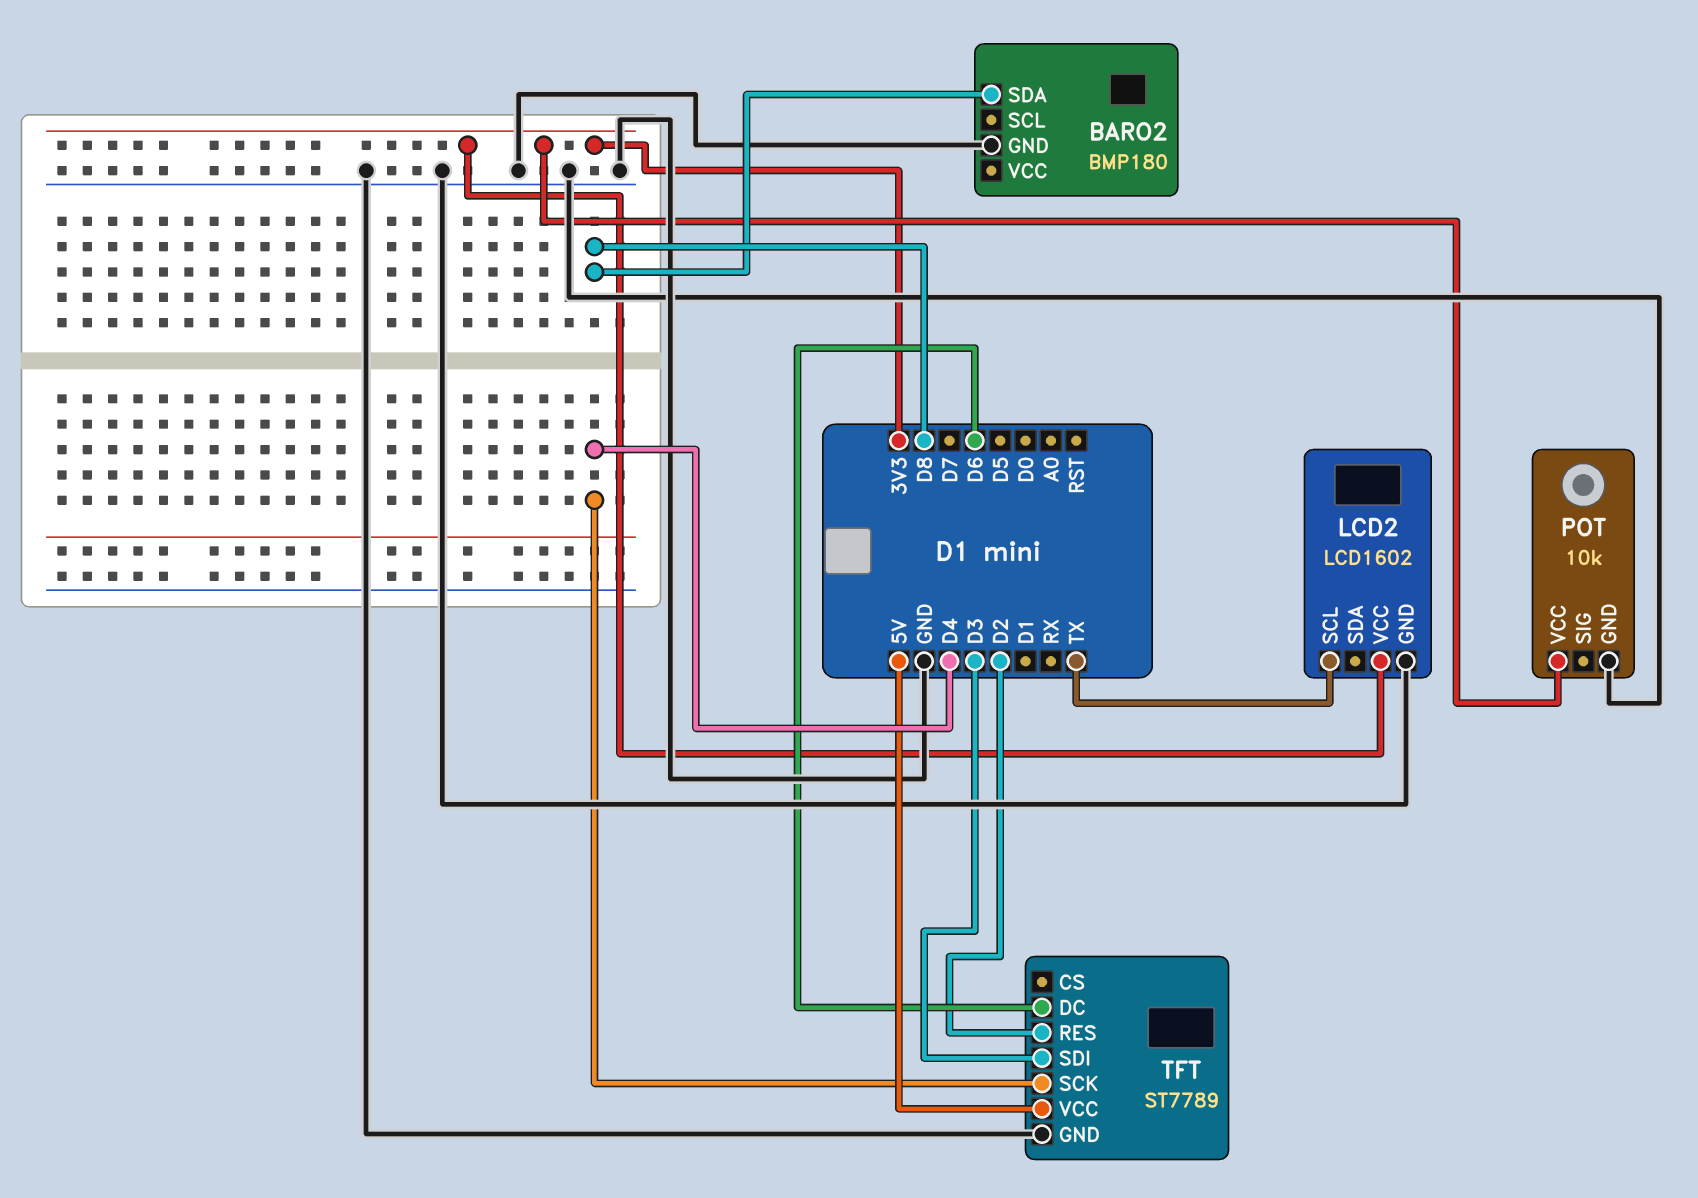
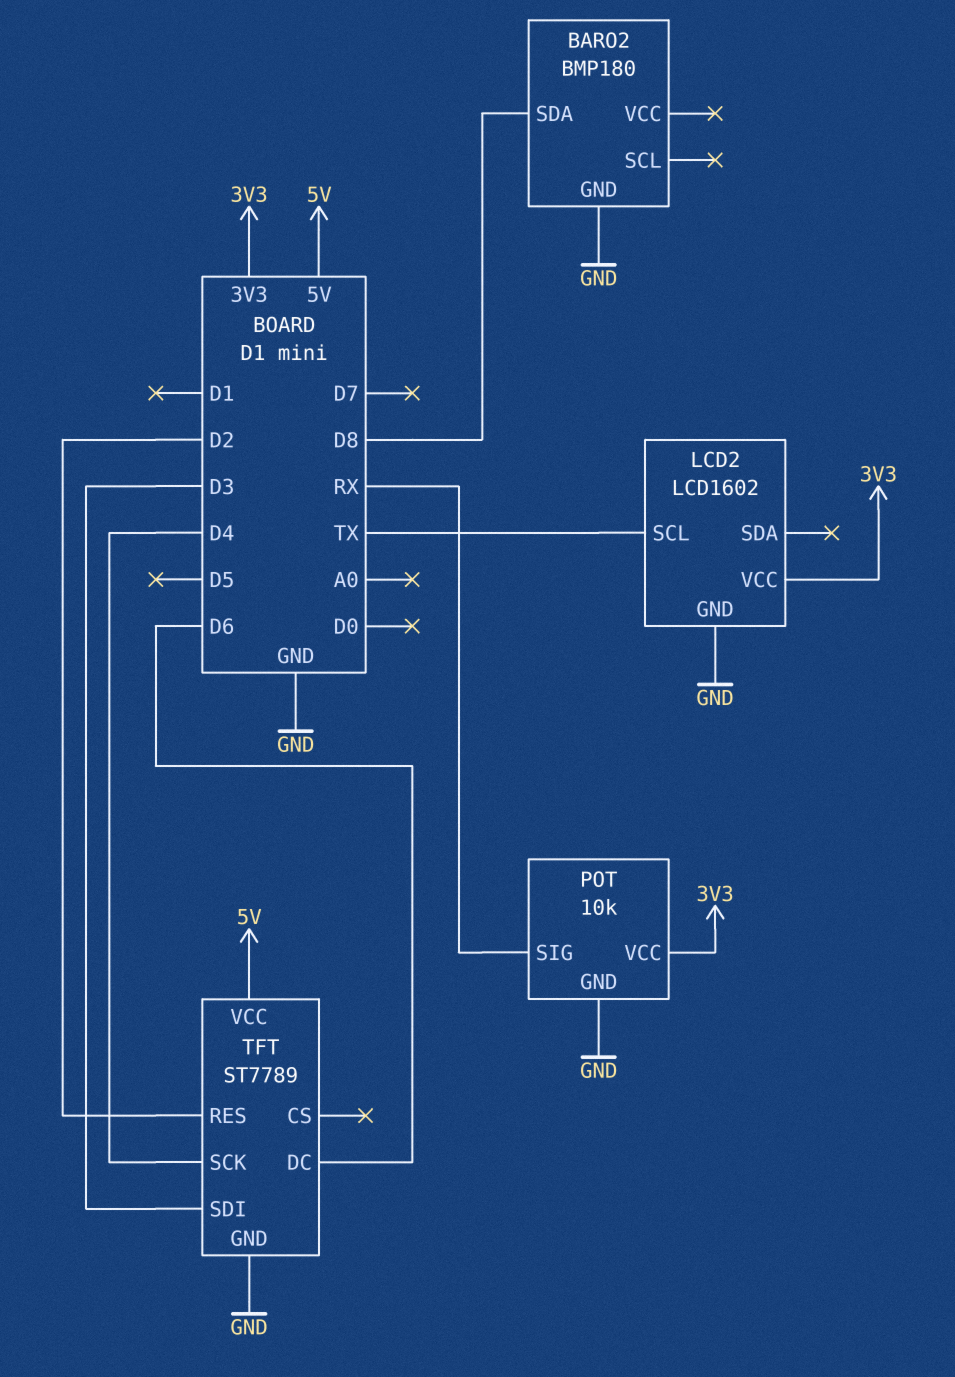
POT pin SIG: none -> RX

